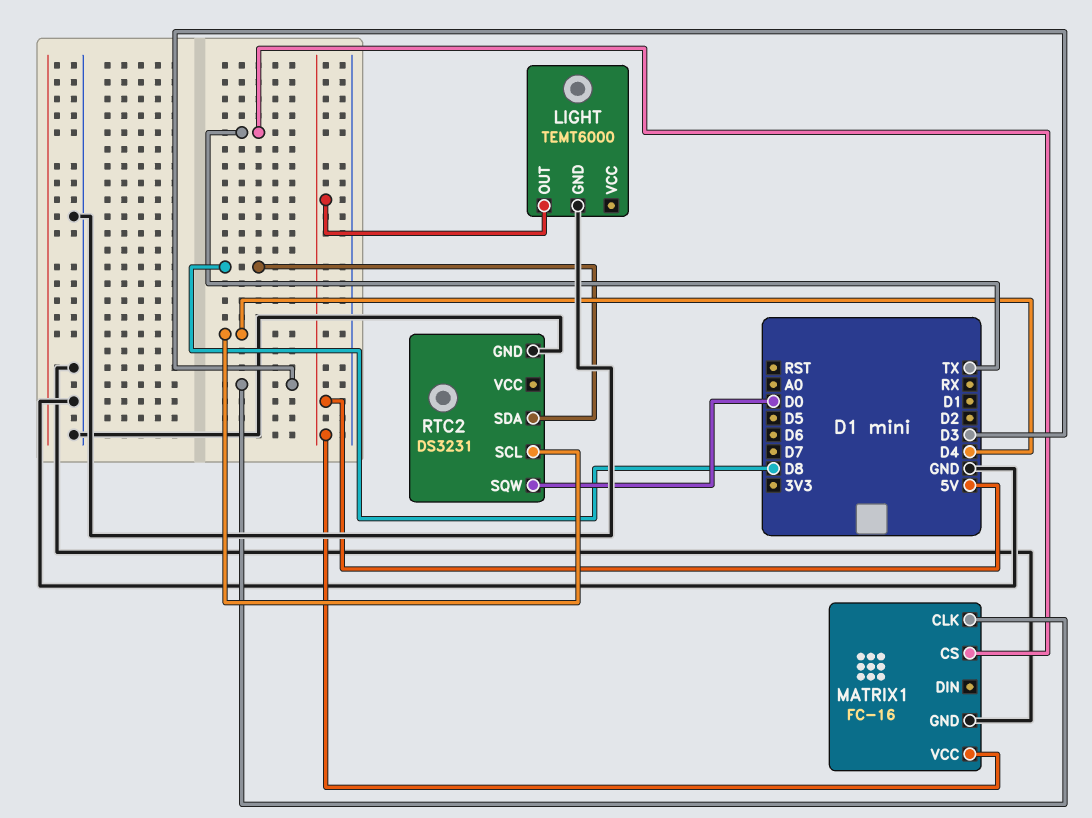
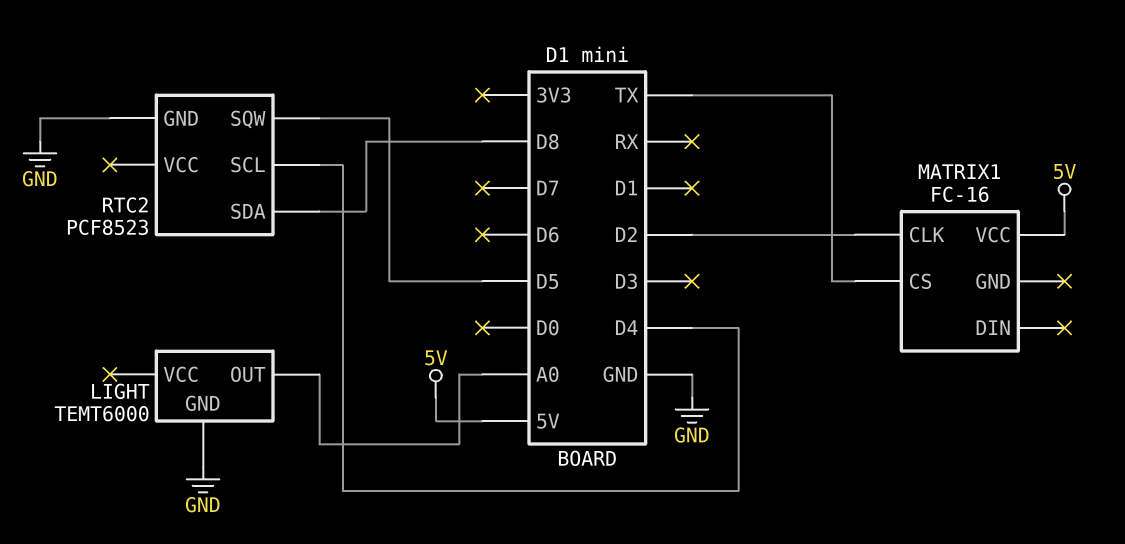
LIGHT pin OUT: 5V -> A0
MATRIX1 pin CLK: D3 -> D2
MATRIX1 pin GND: GND -> none
RTC2: DS3231 -> PCF8523
RTC2 pin SQW: D0 -> D5

